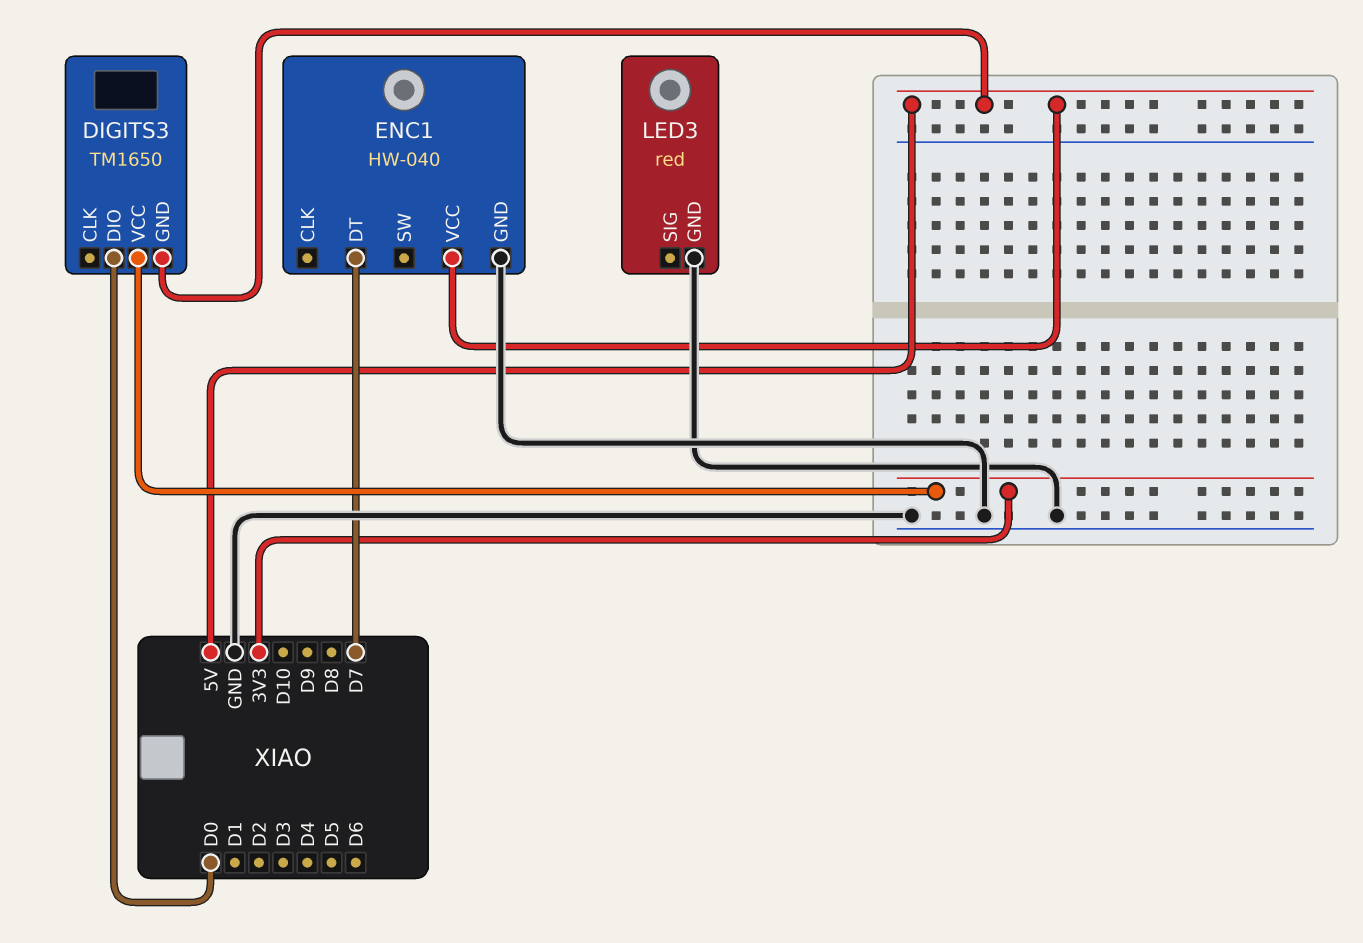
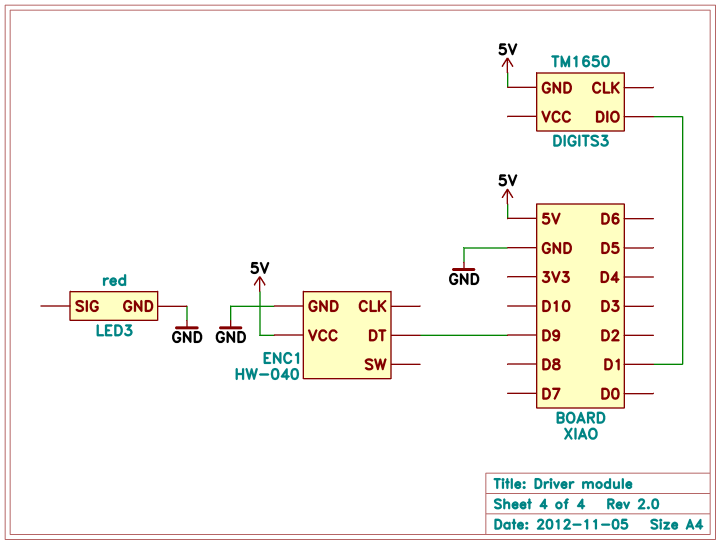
DIGITS3 pin DIO: D0 -> D1
DIGITS3 pin VCC: 3V3 -> none
ENC1 pin DT: D7 -> D9

